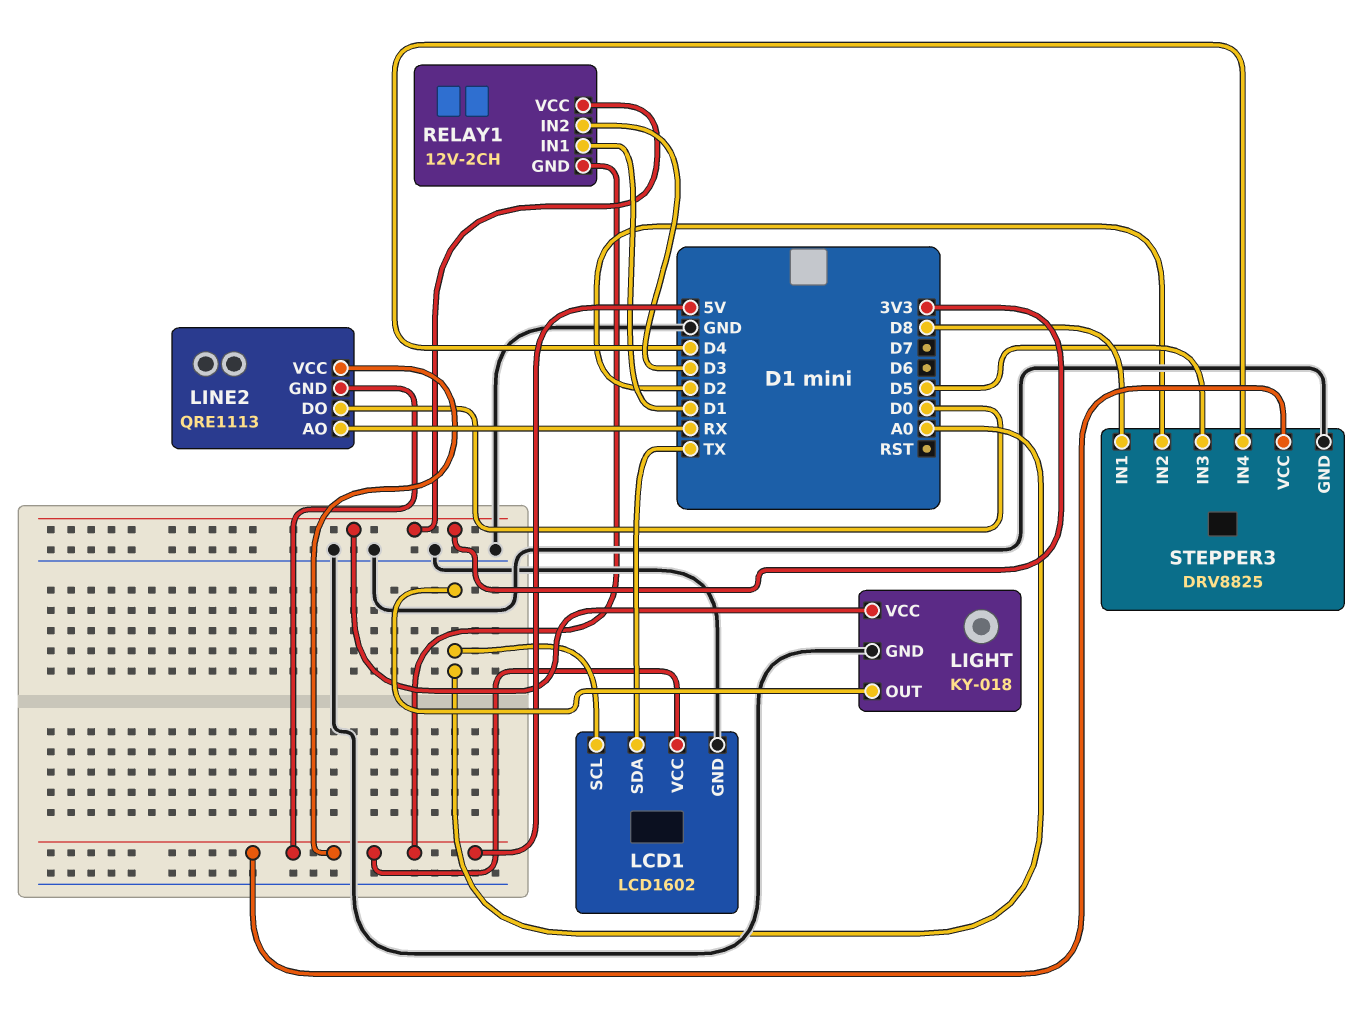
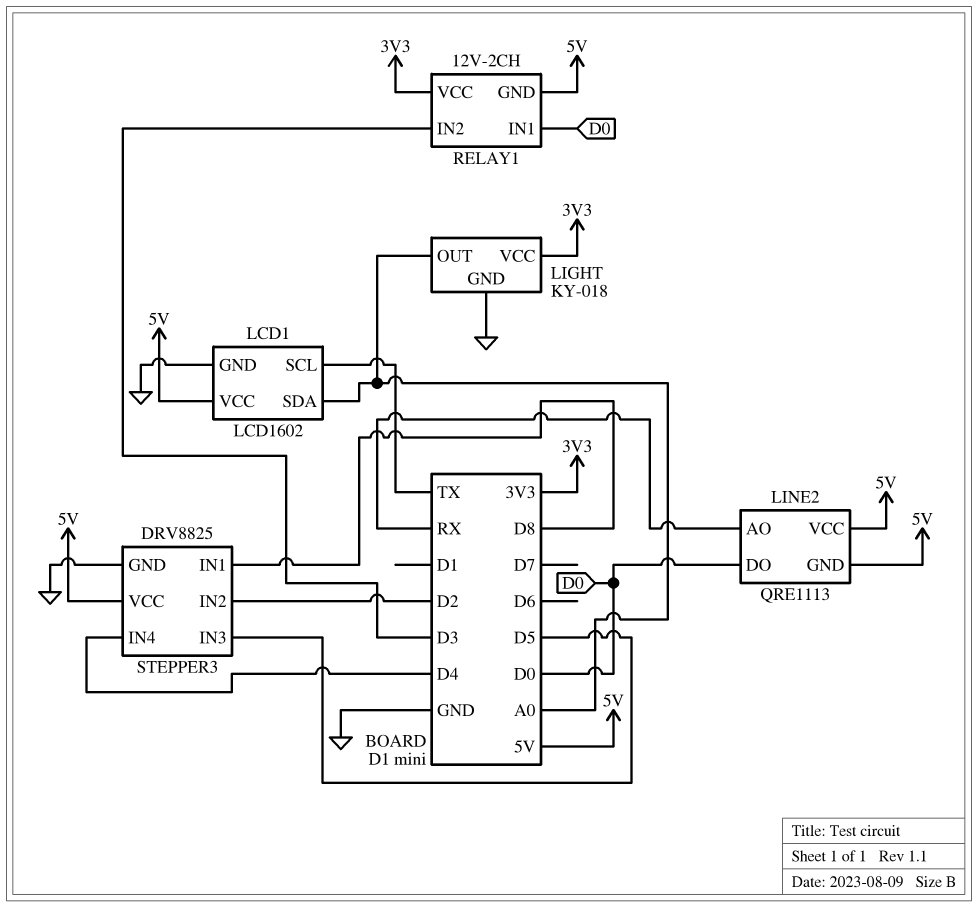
LCD1 pin SCL: A0 -> TX
LCD1 pin SDA: TX -> A0
RELAY1 pin IN1: D1 -> D0

